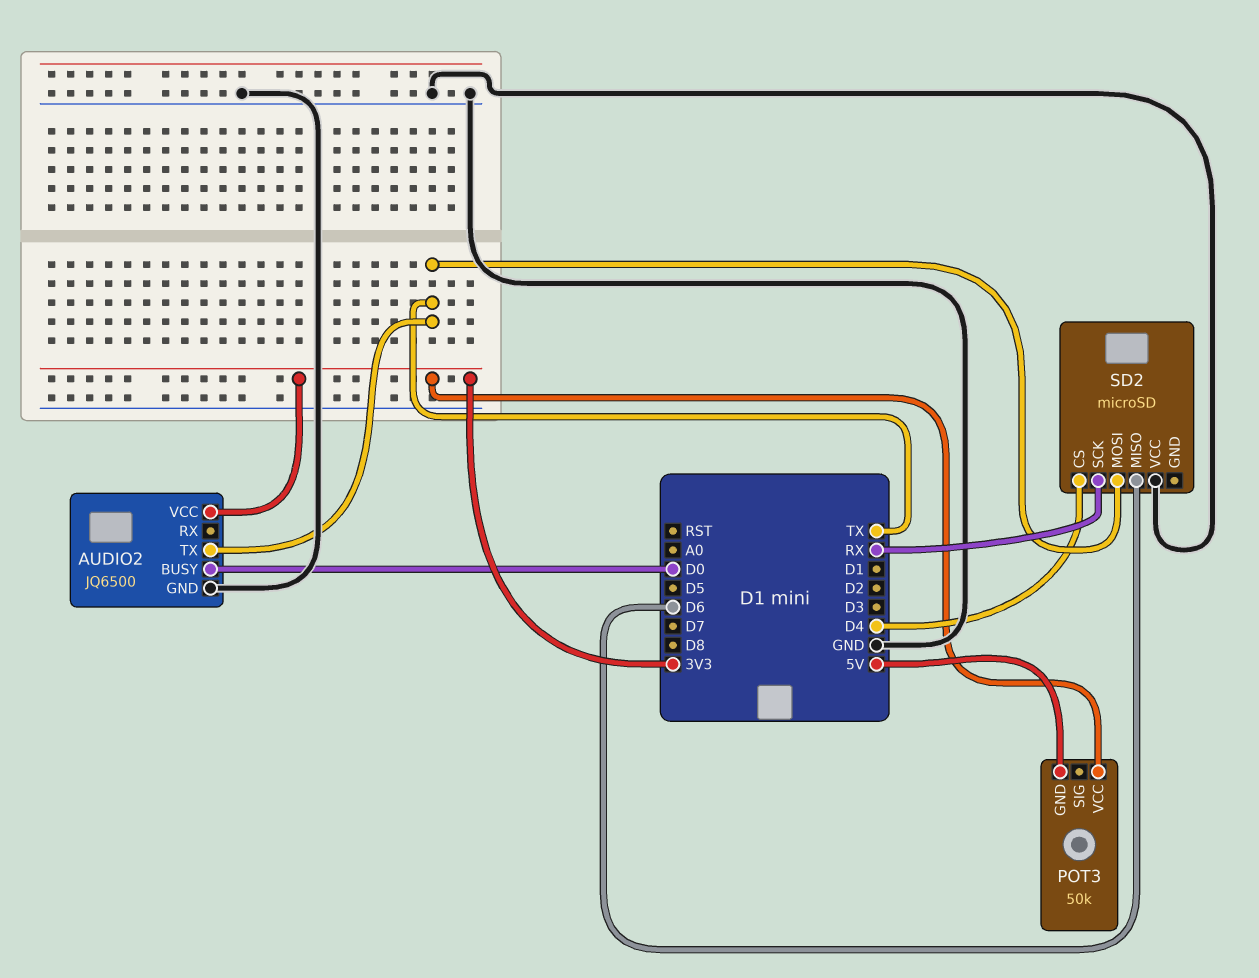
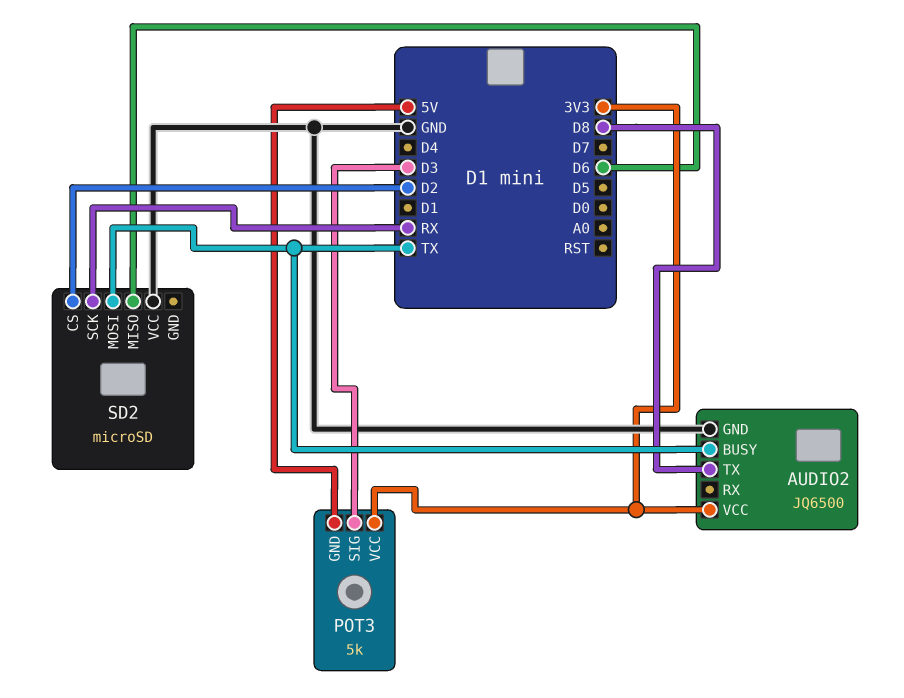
AUDIO2 pin BUSY: D0 -> TX
AUDIO2 pin TX: TX -> D8
POT3: 50k -> 5k
POT3 pin SIG: none -> D3
SD2 pin CS: D4 -> D2

